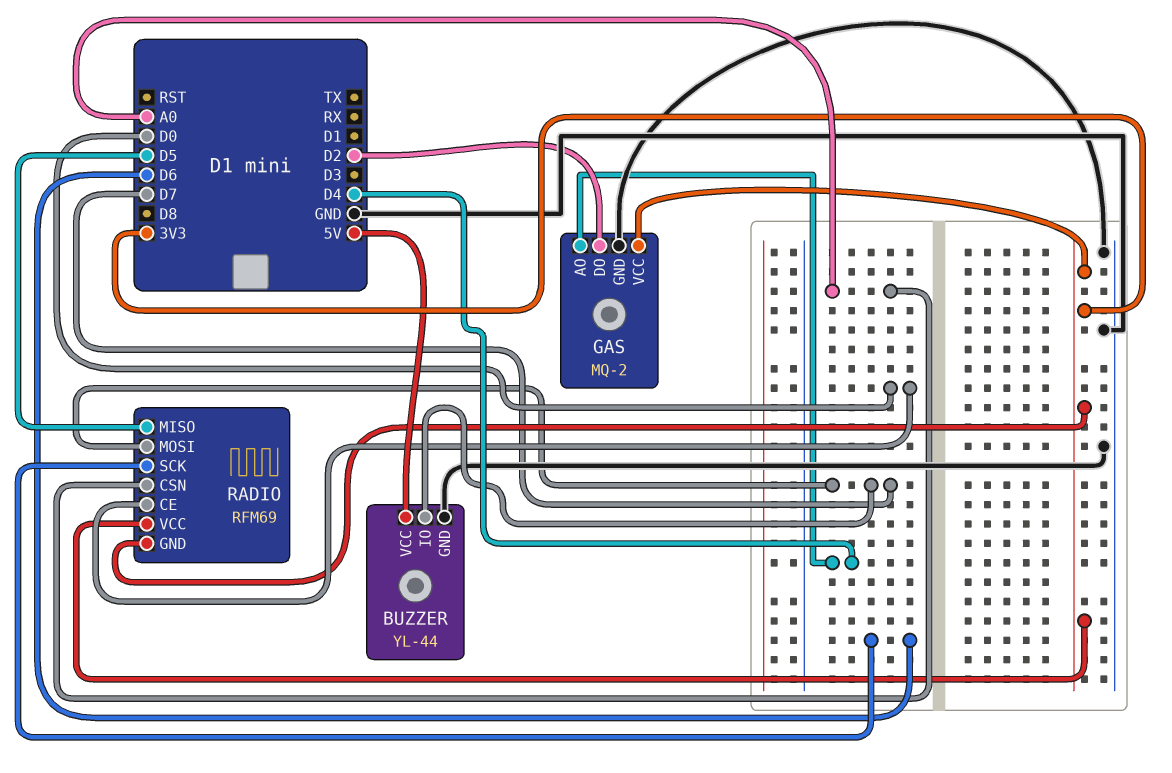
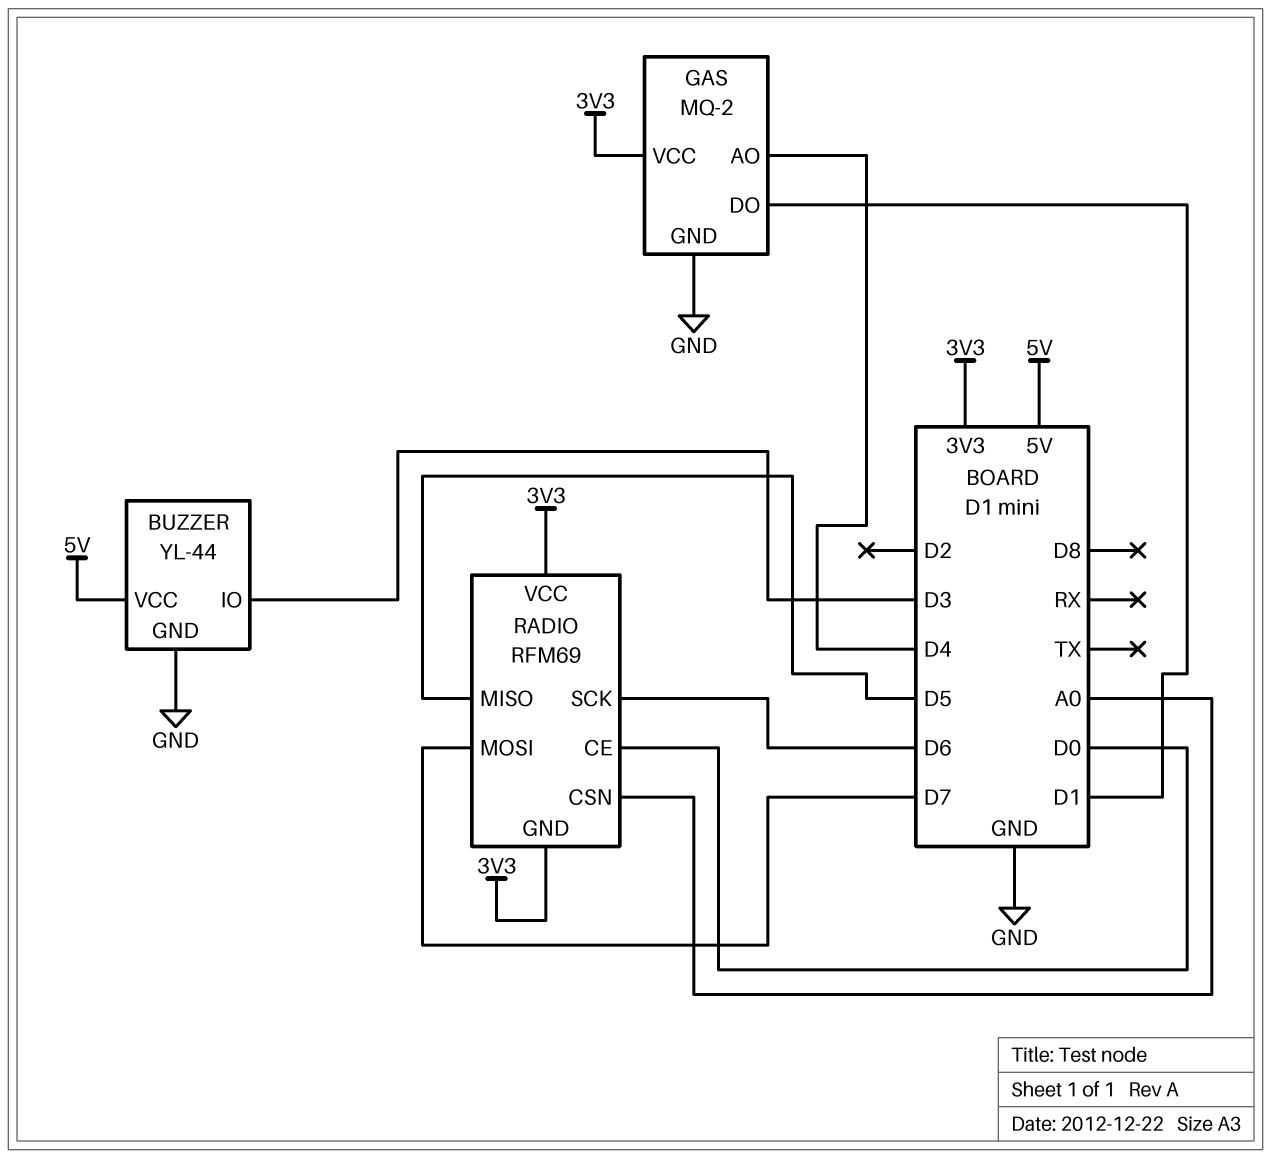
BUZZER pin IO: D7 -> D3
GAS pin DO: D2 -> D1

